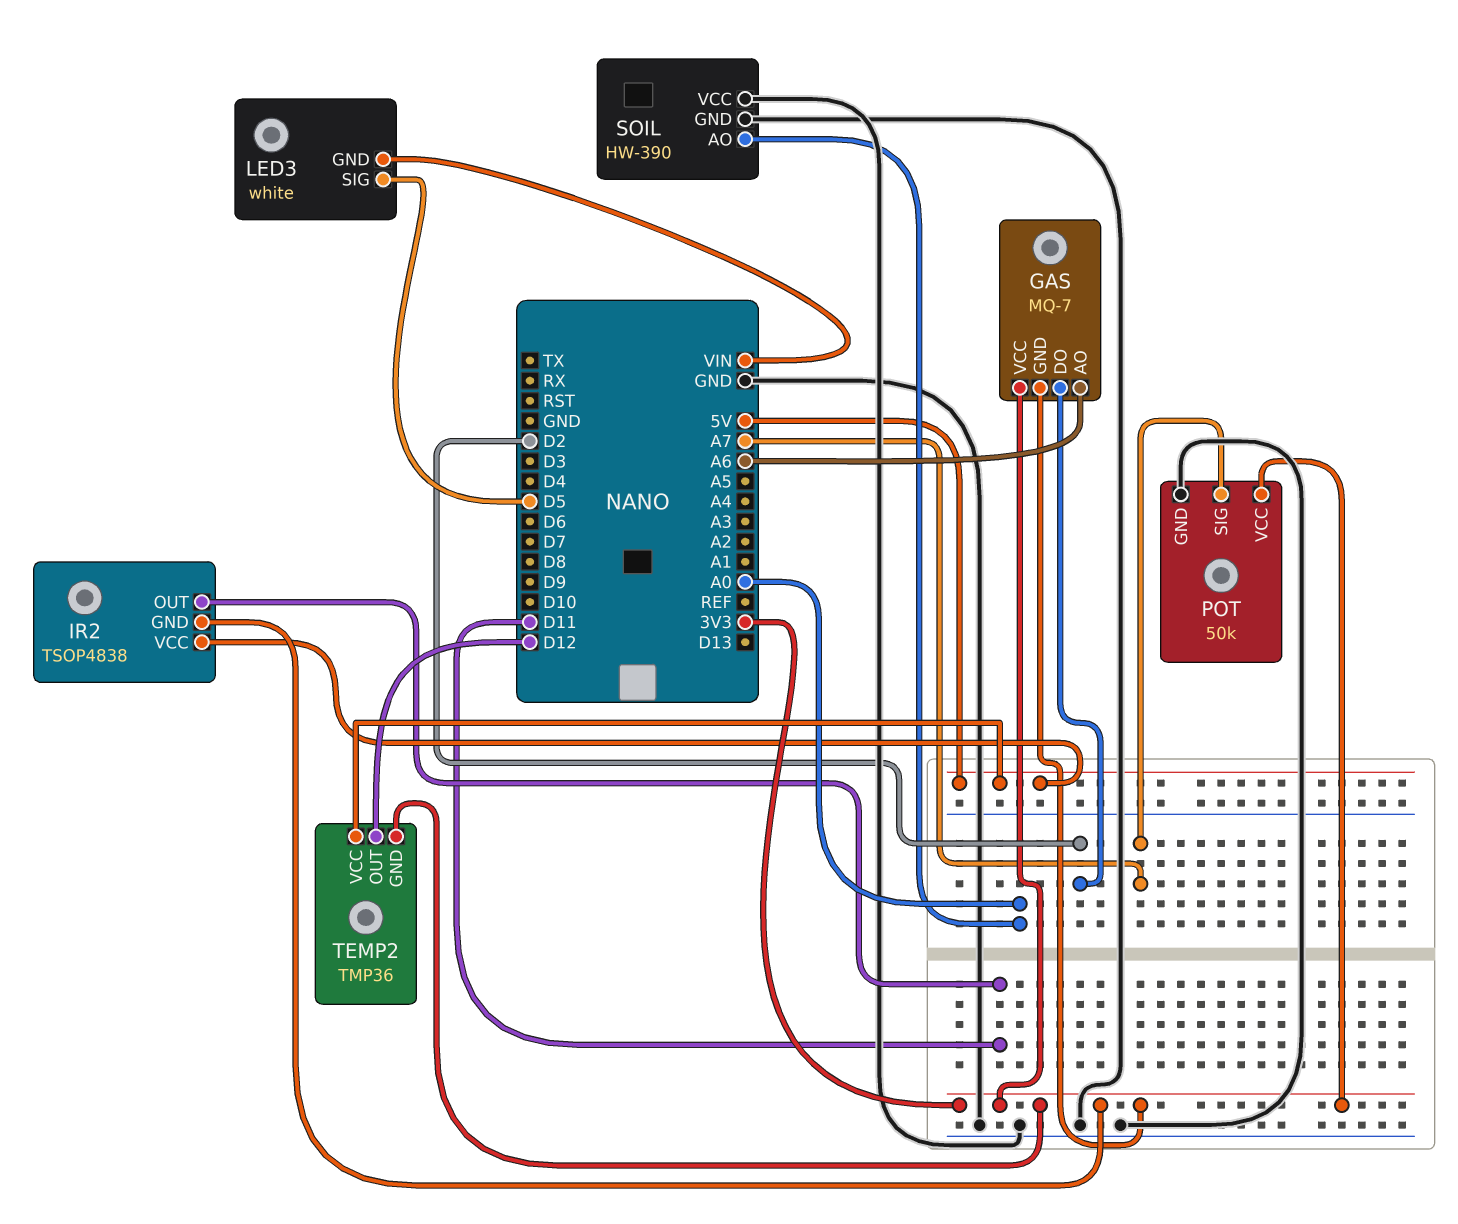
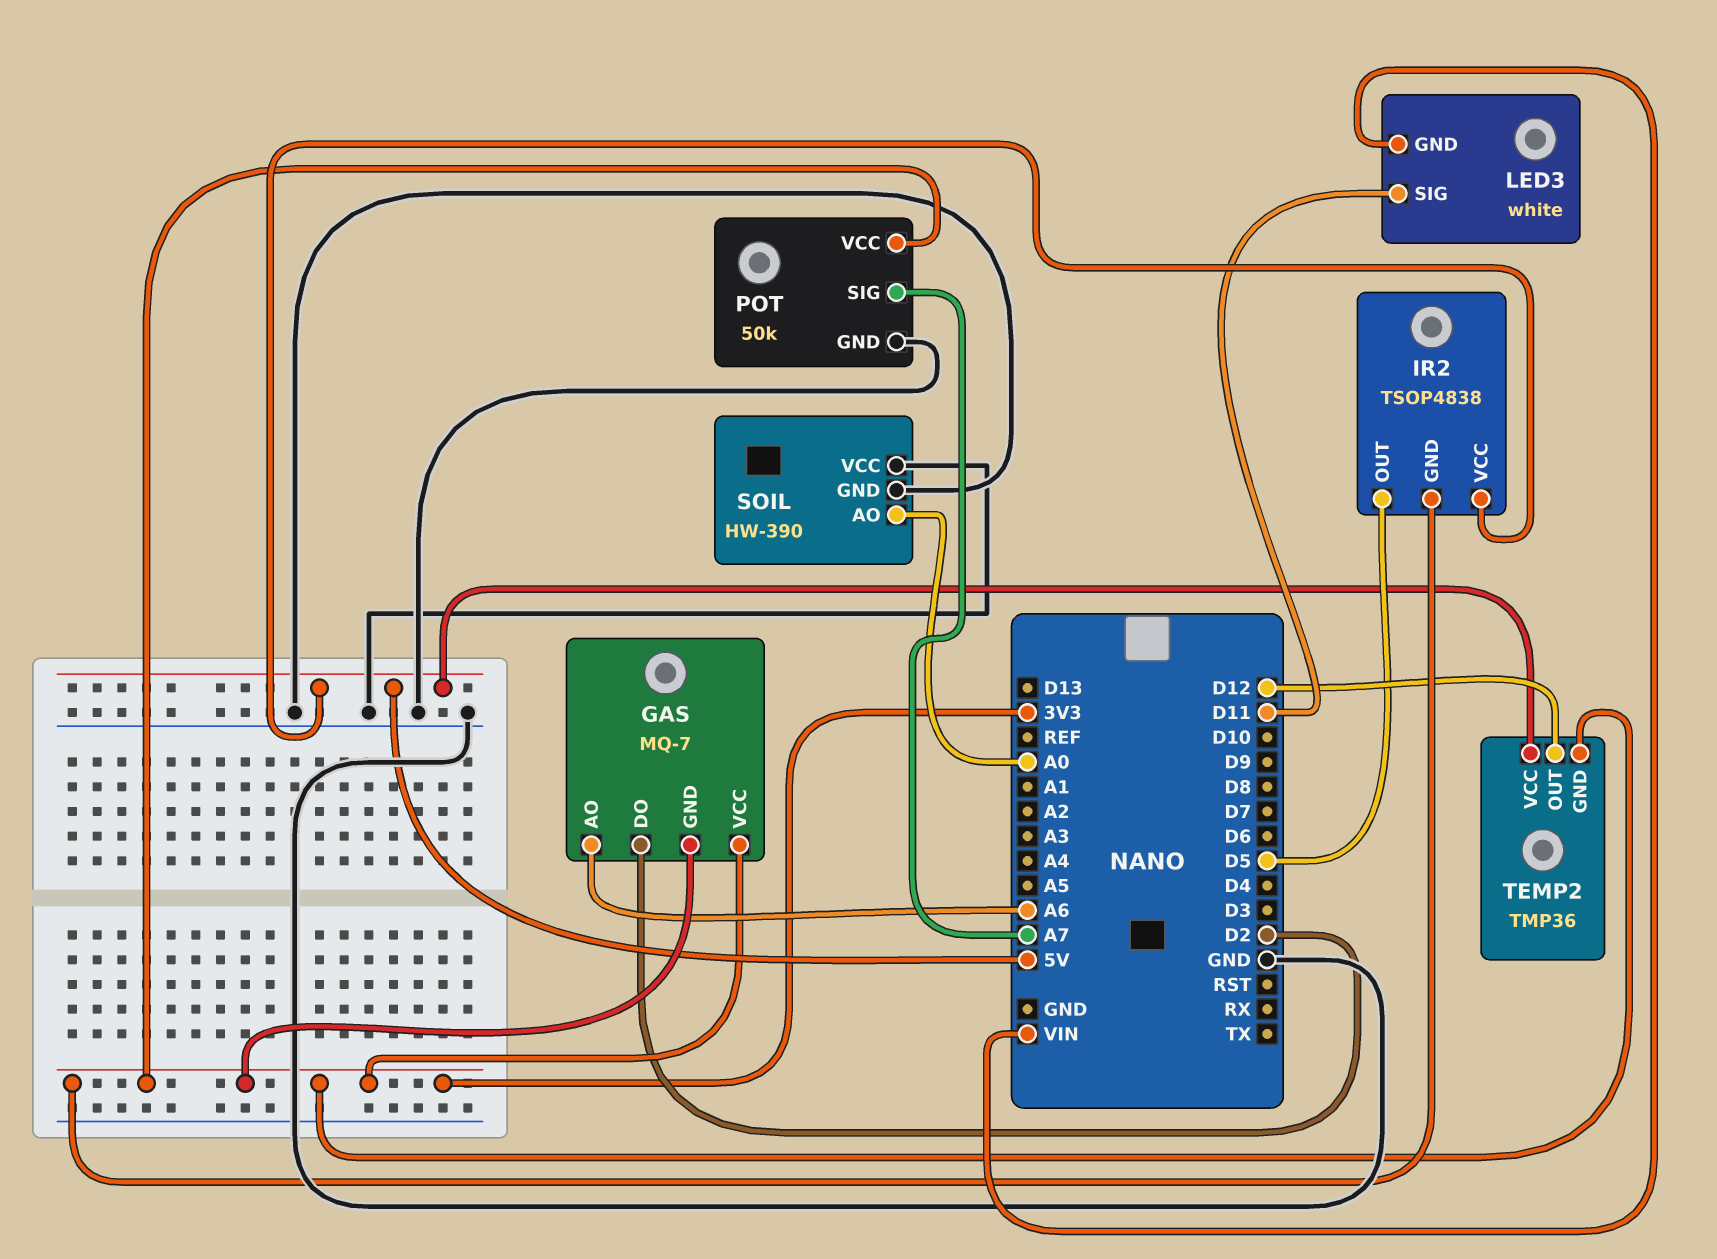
IR2 pin OUT: D11 -> D5
LED3 pin SIG: D5 -> D11

